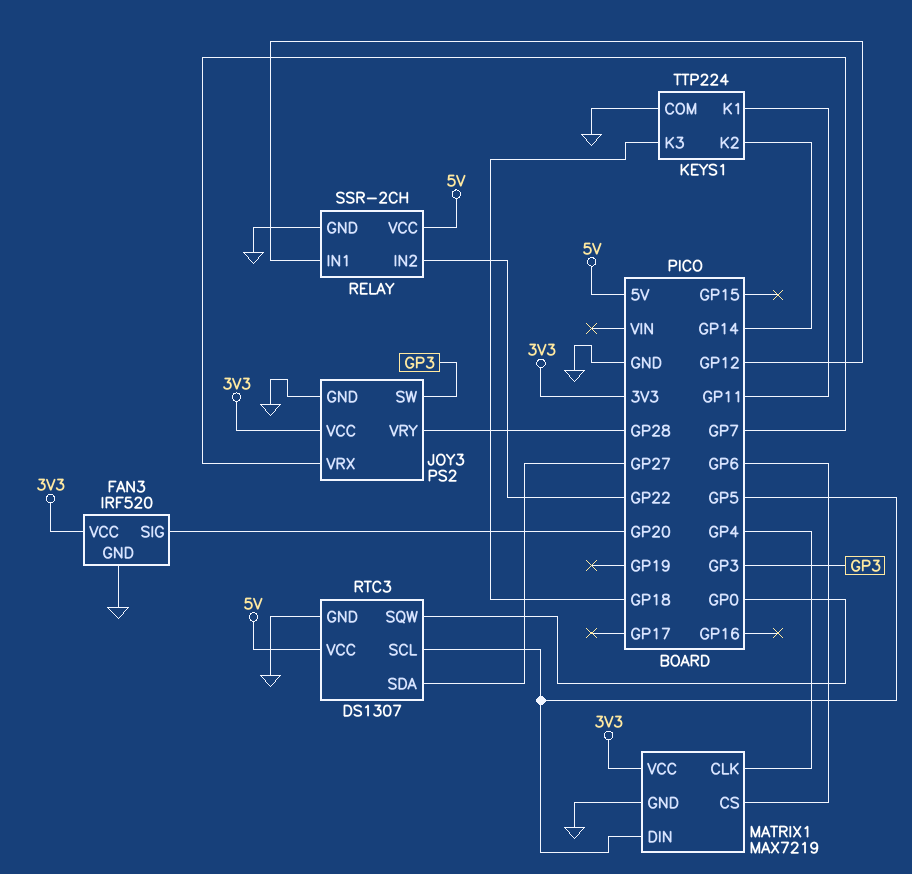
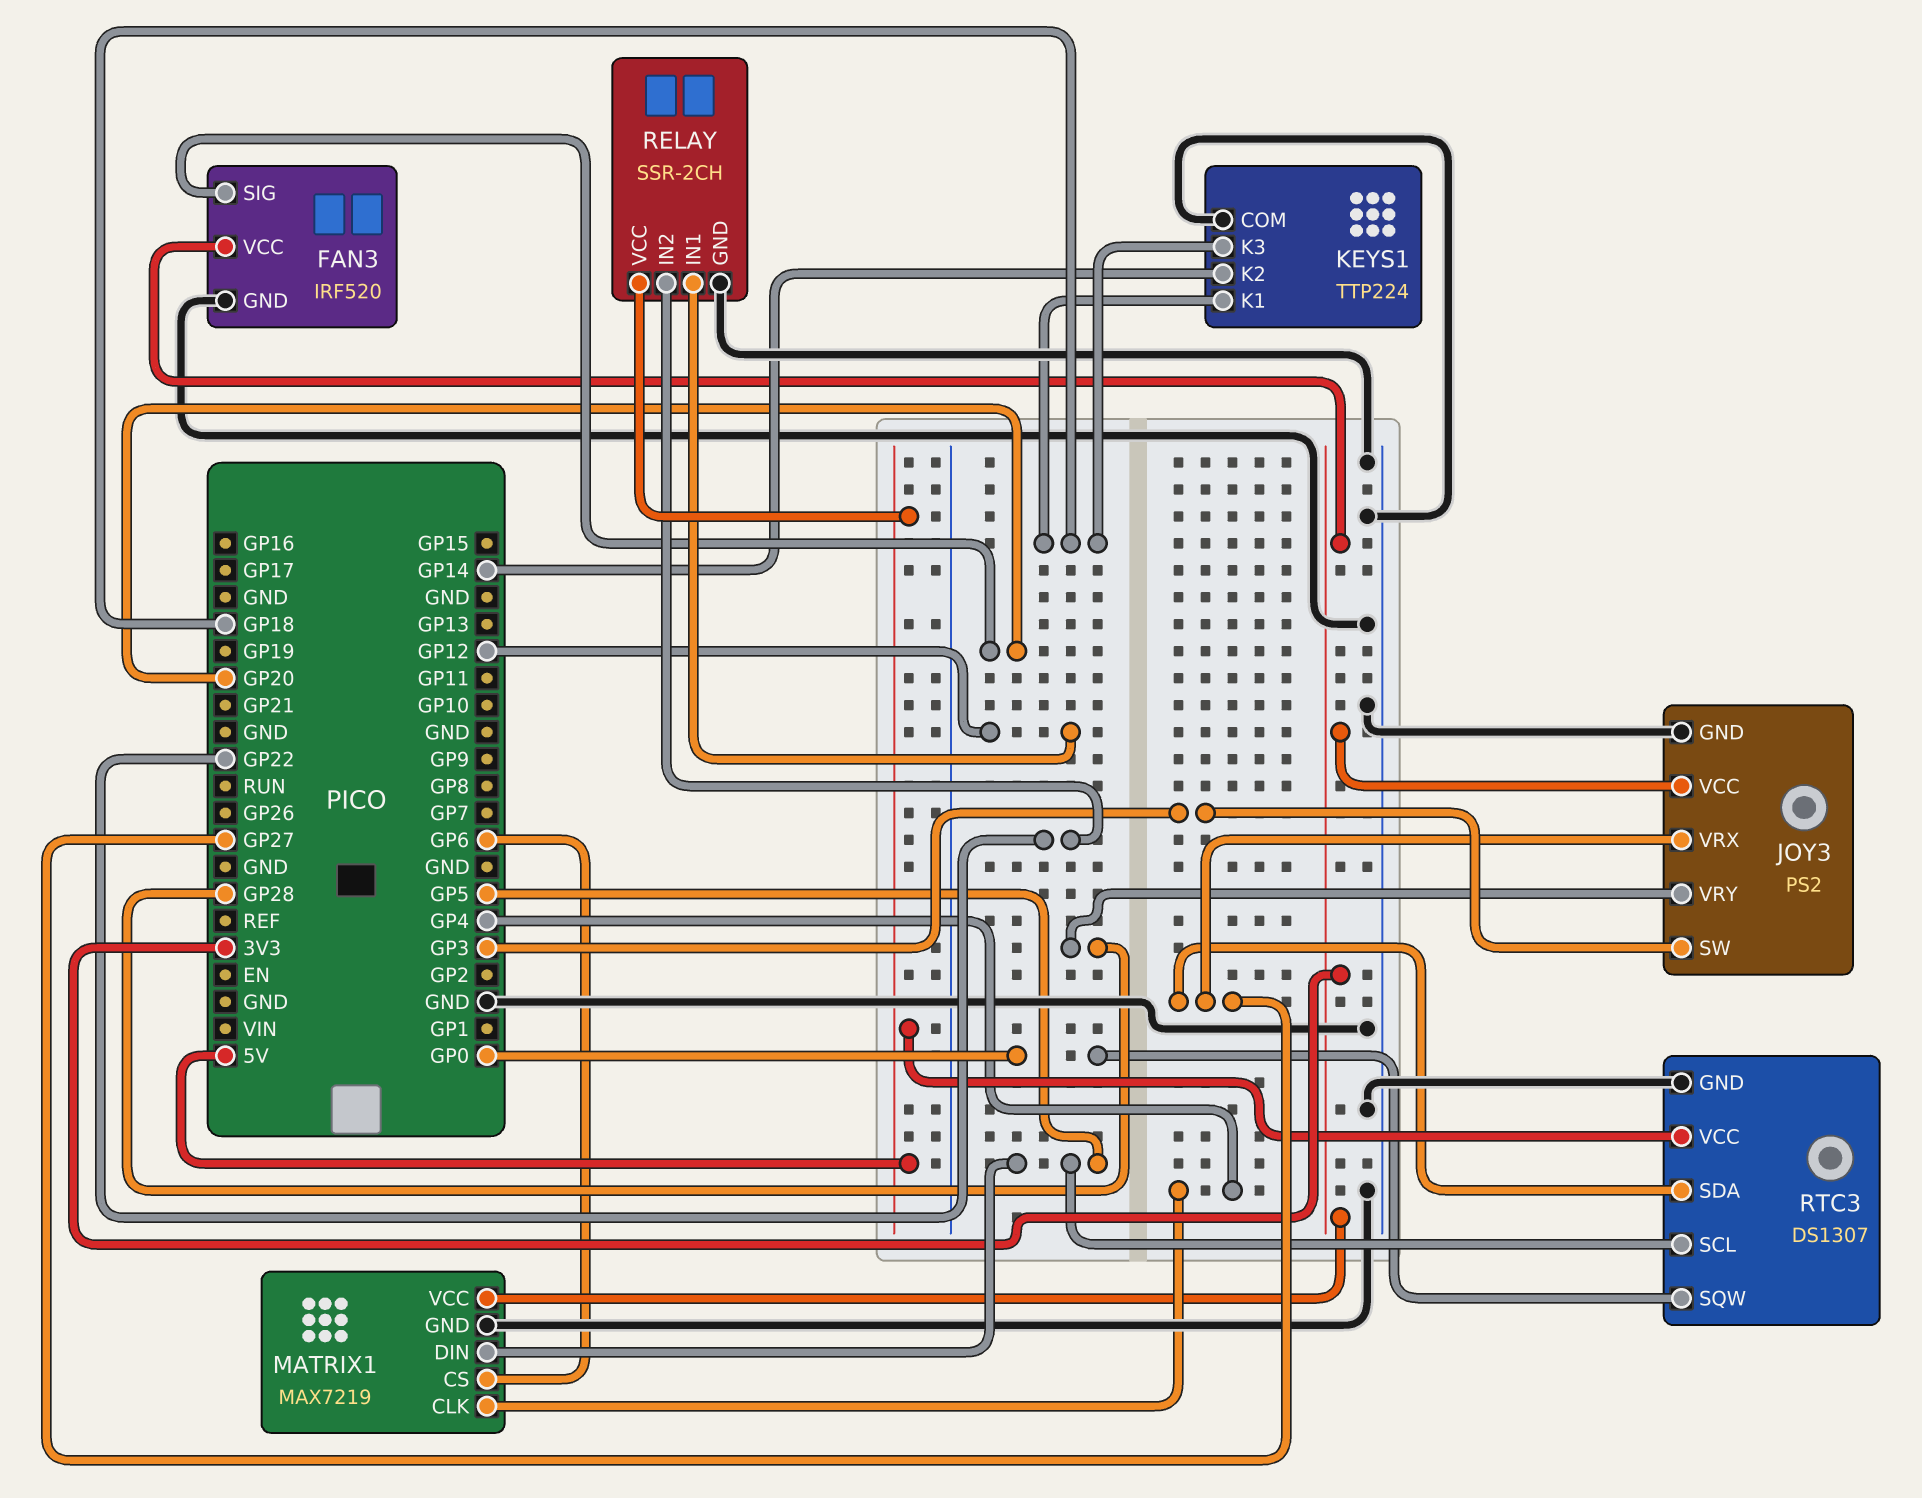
JOY3 pin VRX: GP7 -> GP27
KEYS1 pin K1: GP11 -> GP18

